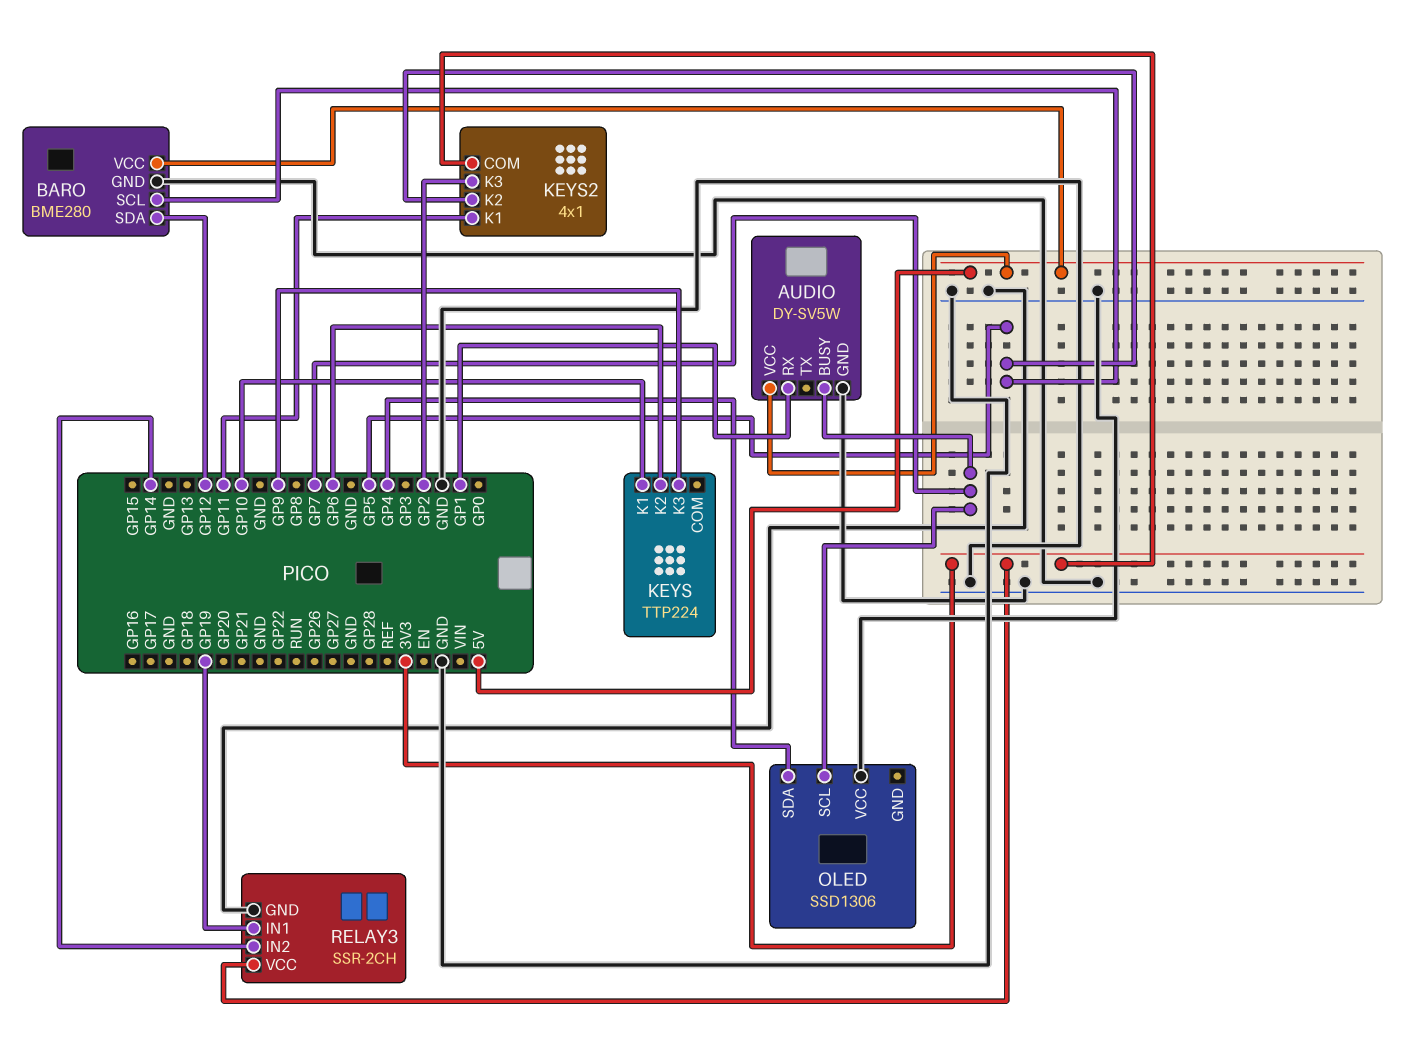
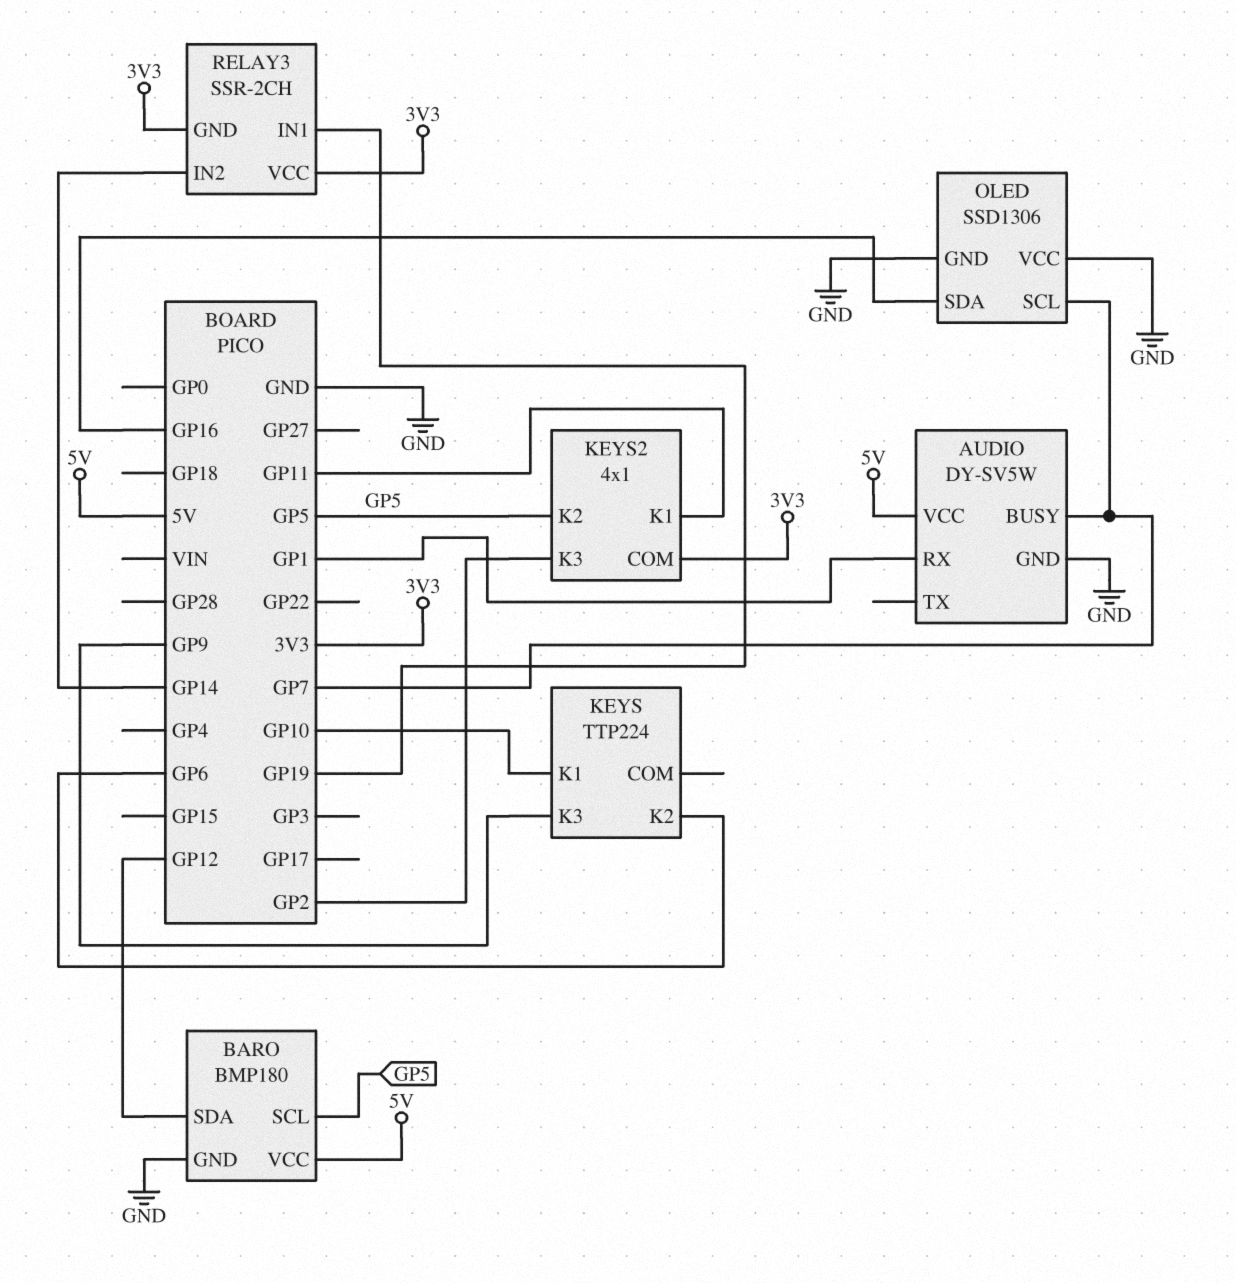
BARO: BME280 -> BMP180
OLED pin GND: none -> GND
OLED pin SDA: GP4 -> GP16
RELAY3 pin GND: GND -> 3V3

